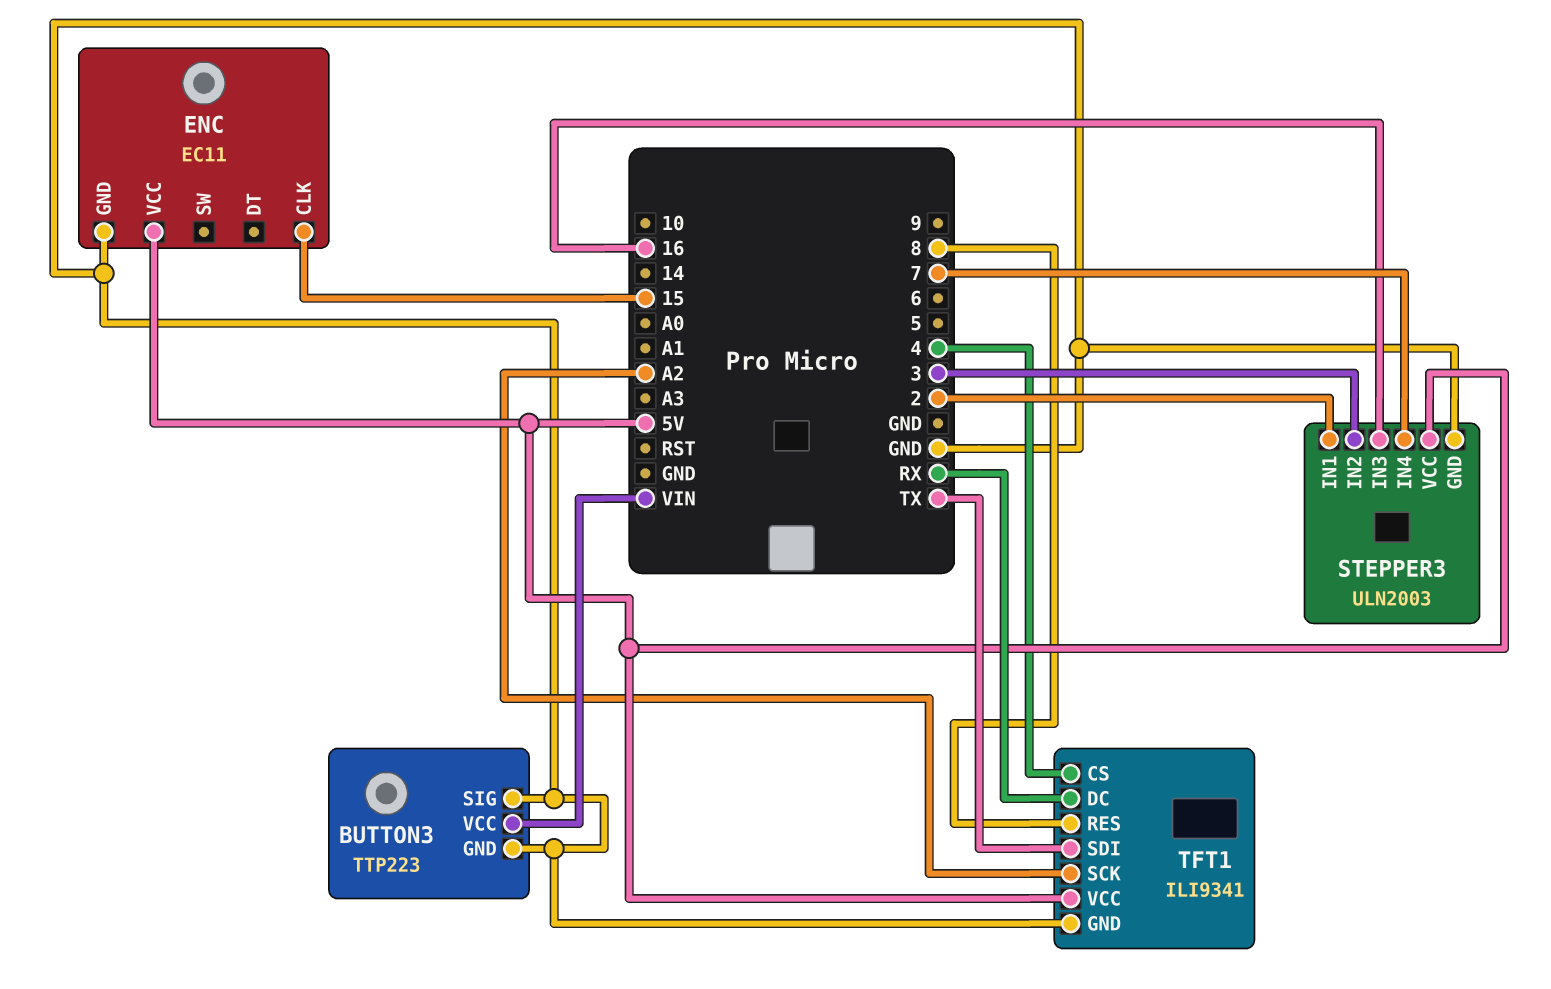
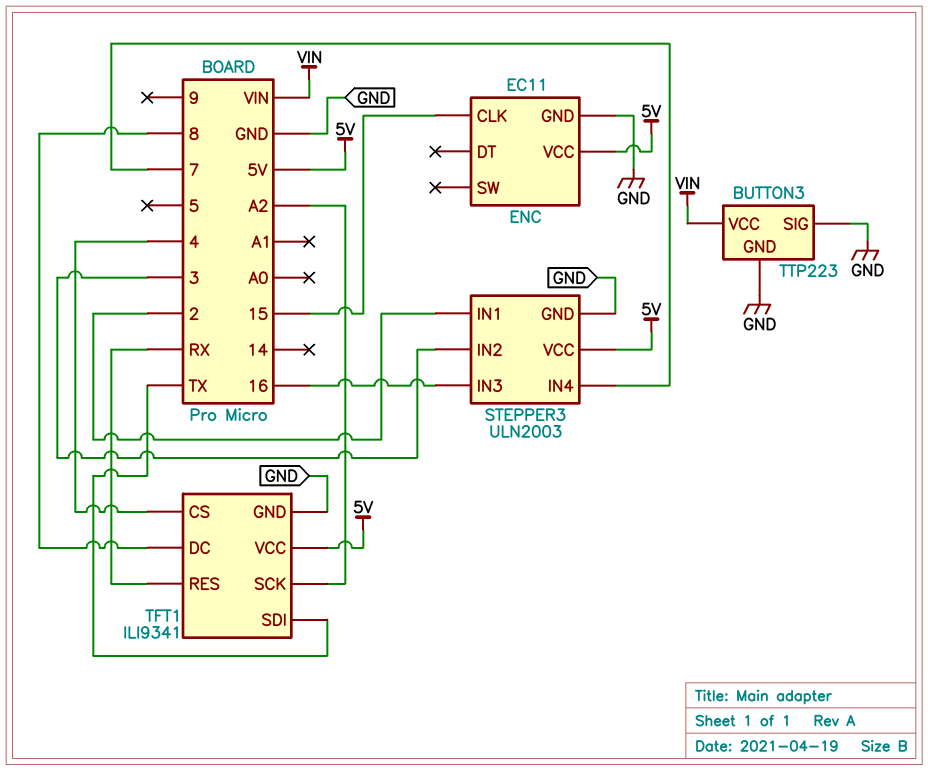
TFT1 pin DC: RX -> 8
TFT1 pin RES: 8 -> RX

